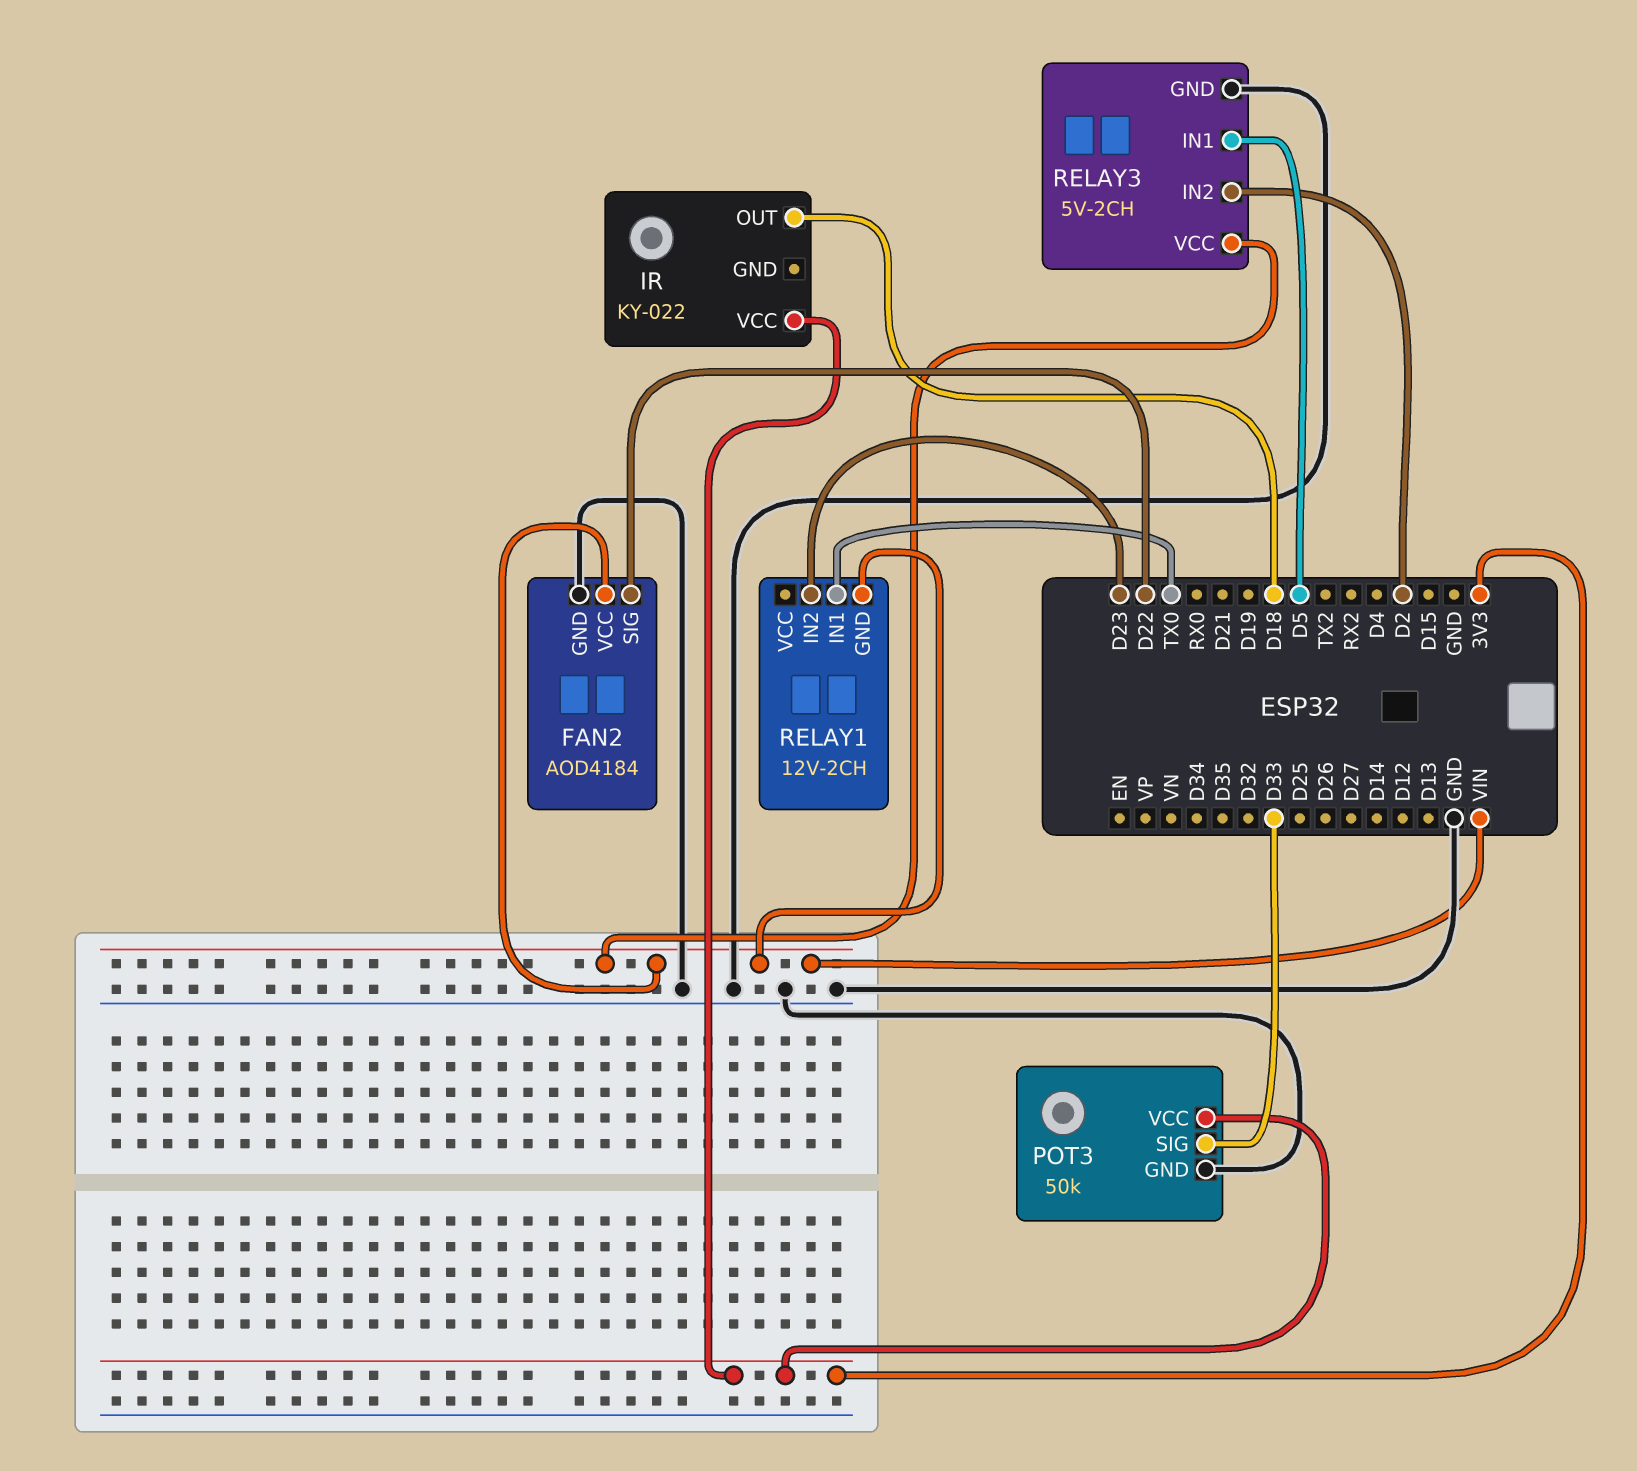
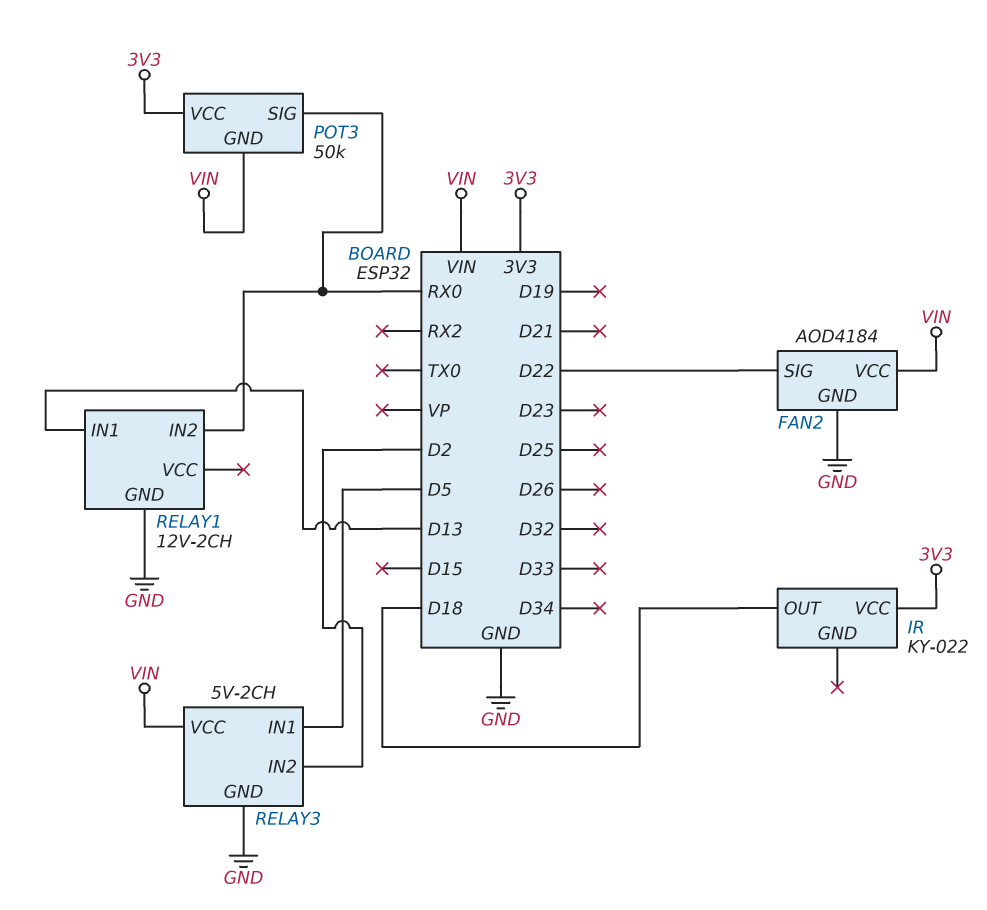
POT3 pin GND: GND -> VIN
POT3 pin SIG: D33 -> RX0
RELAY1 pin GND: VIN -> GND
RELAY1 pin IN1: TX0 -> D13
RELAY1 pin IN2: D23 -> RX0

